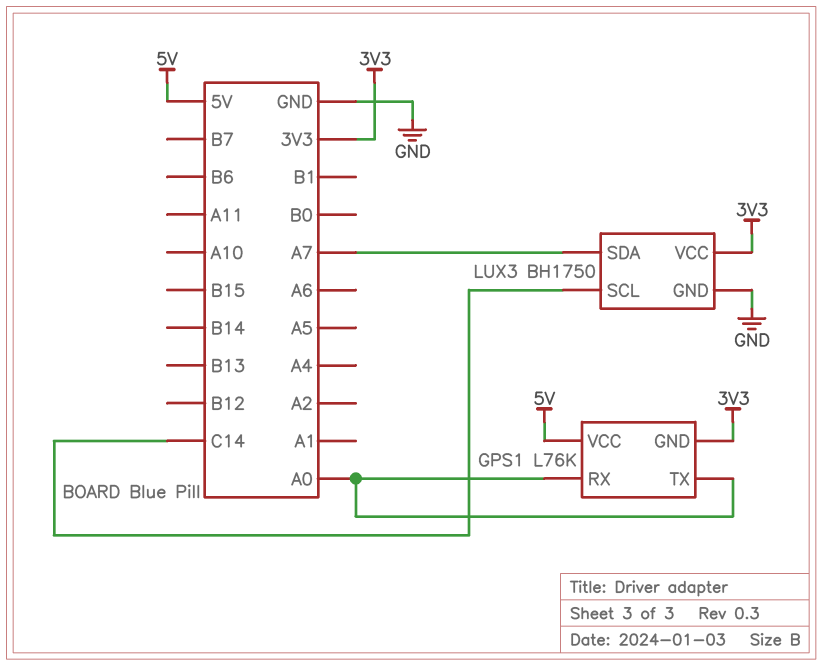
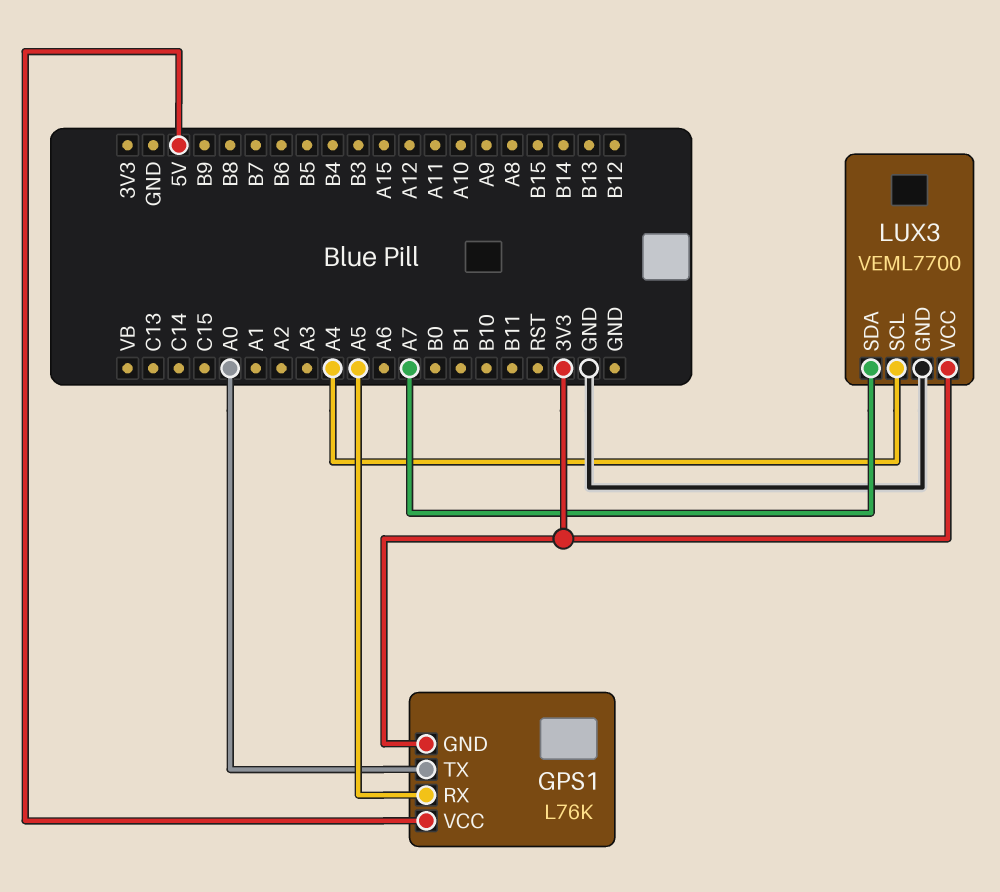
GPS1 pin RX: A0 -> A5
LUX3: BH1750 -> VEML7700
LUX3 pin SCL: C14 -> A4

